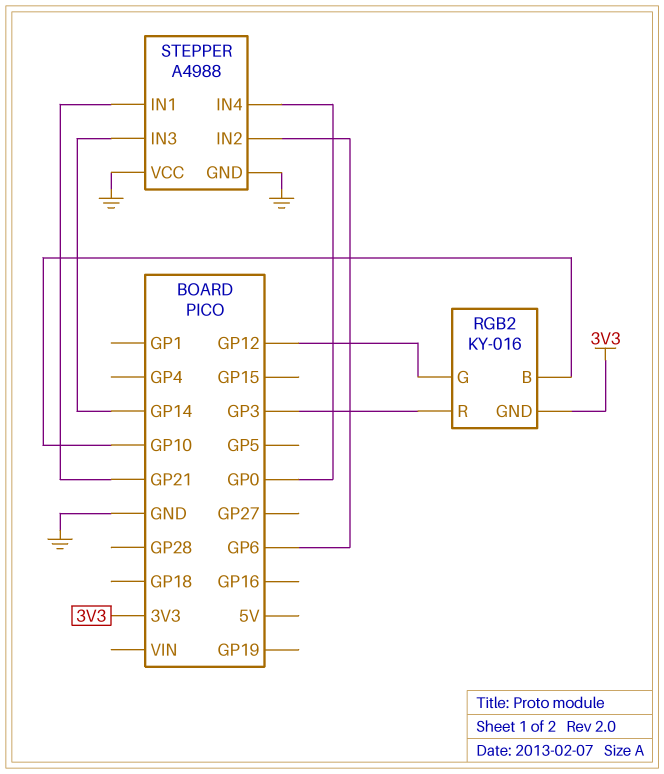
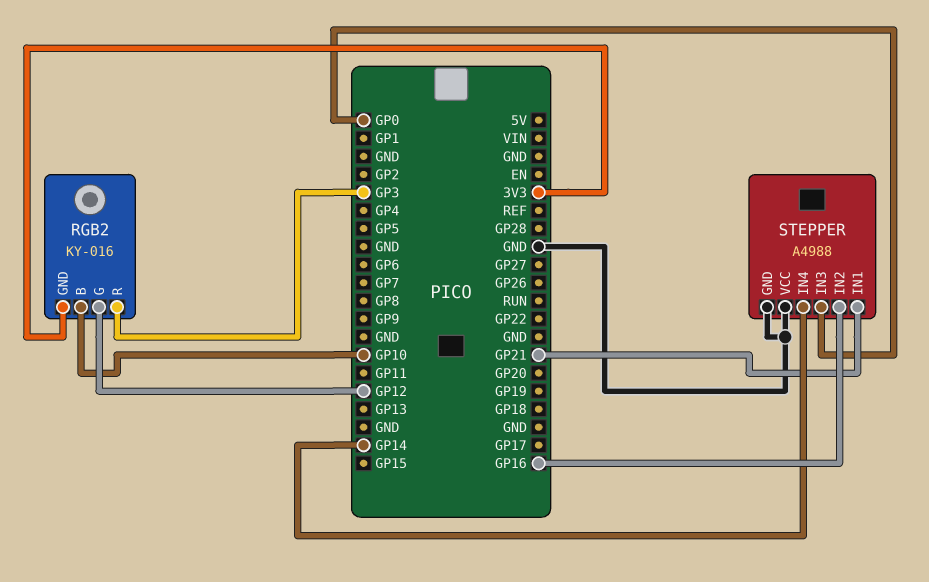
STEPPER pin IN2: GP6 -> GP16
STEPPER pin IN3: GP14 -> GP0
STEPPER pin IN4: GP0 -> GP14

